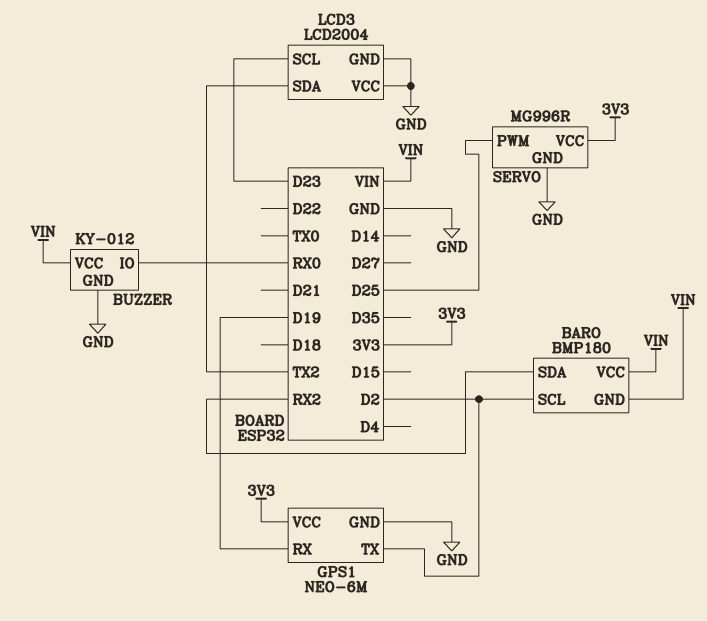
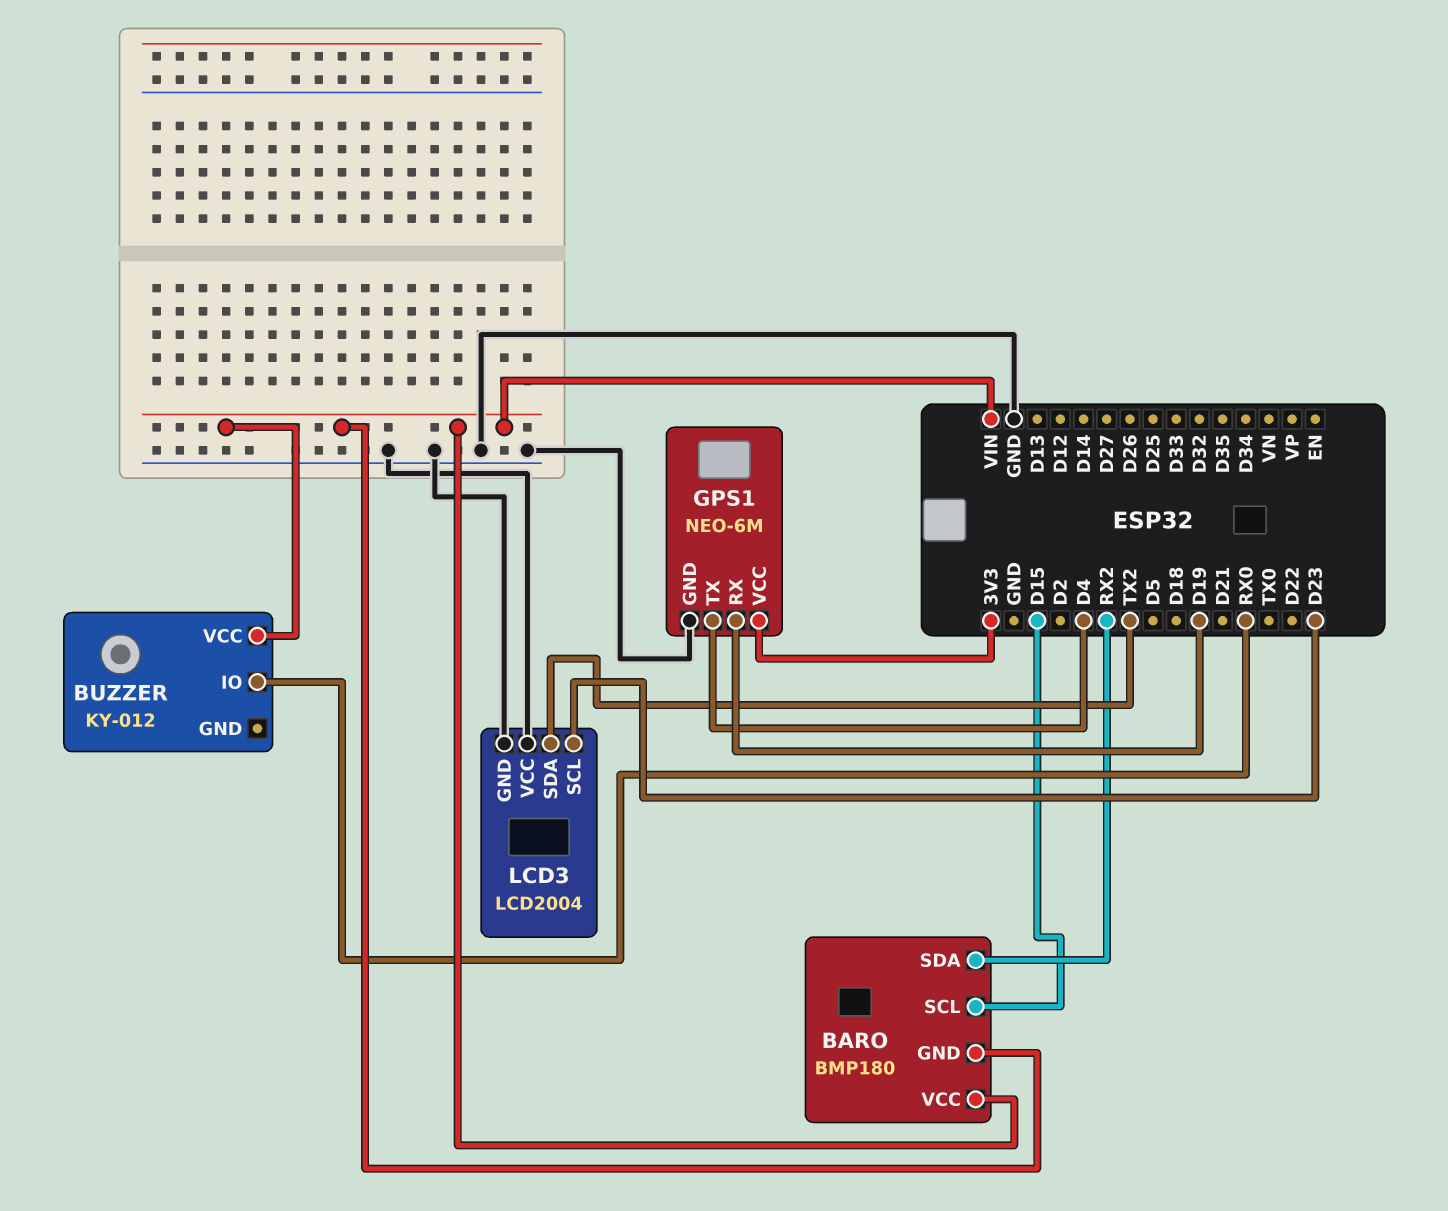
BARO pin SCL: D2 -> D15
BUZZER pin GND: GND -> none
GPS1 pin TX: D2 -> D4
SERVO: MG996R -> none
SERVO pin GND: GND -> none
SERVO pin PWM: D25 -> none
SERVO pin VCC: 3V3 -> none

